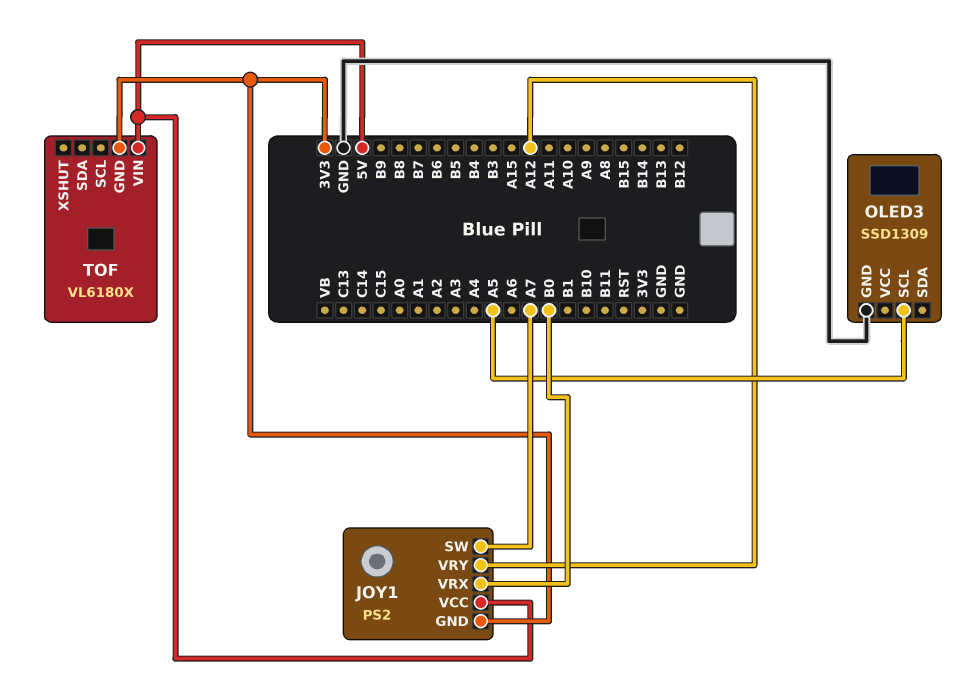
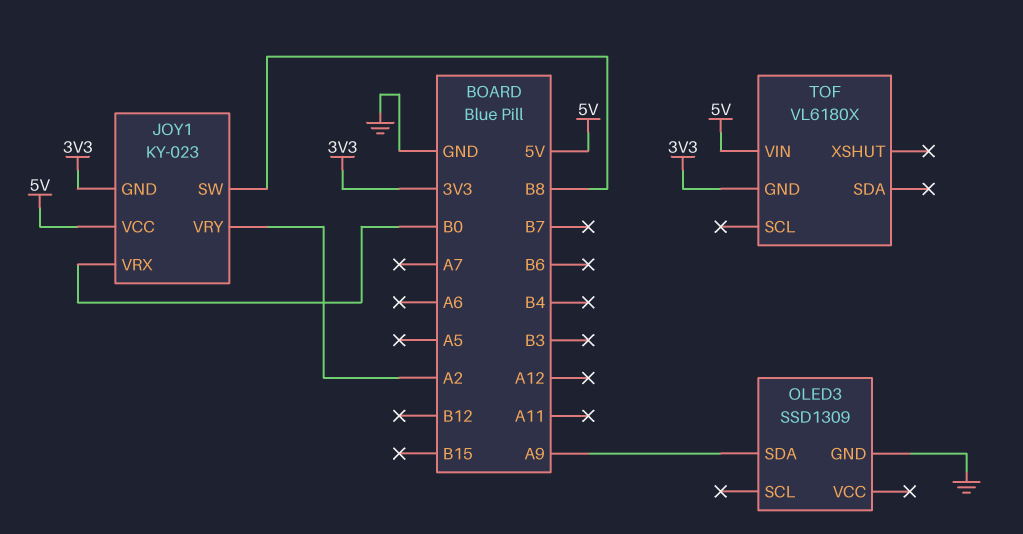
JOY1: PS2 -> KY-023
JOY1 pin SW: A7 -> B8
JOY1 pin VRY: A12 -> A2
OLED3 pin SCL: A5 -> none
OLED3 pin SDA: none -> A9

